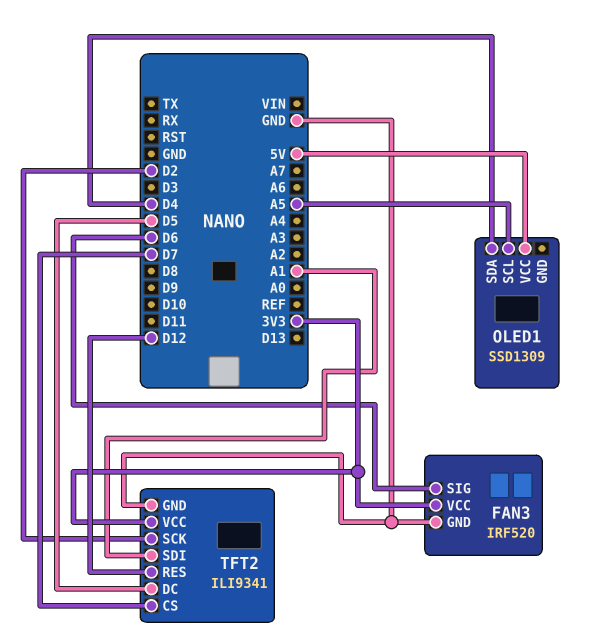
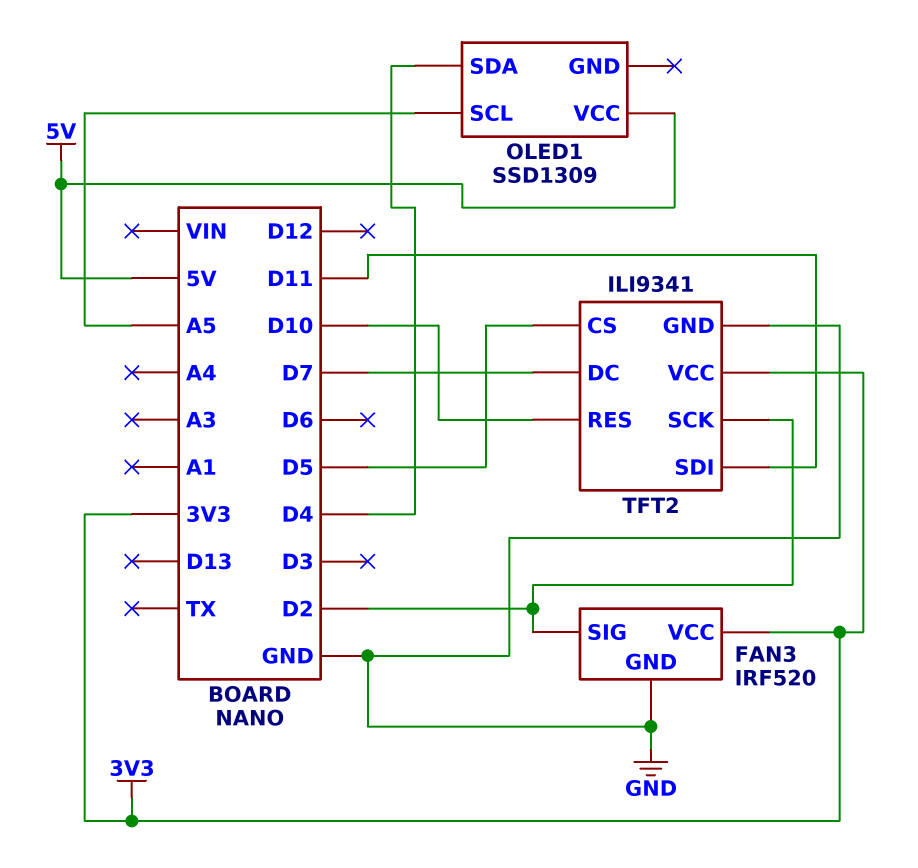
FAN3 pin SIG: D6 -> D2
TFT2 pin CS: D7 -> D5
TFT2 pin DC: D5 -> D7
TFT2 pin RES: D12 -> D10
TFT2 pin SDI: A1 -> D11

